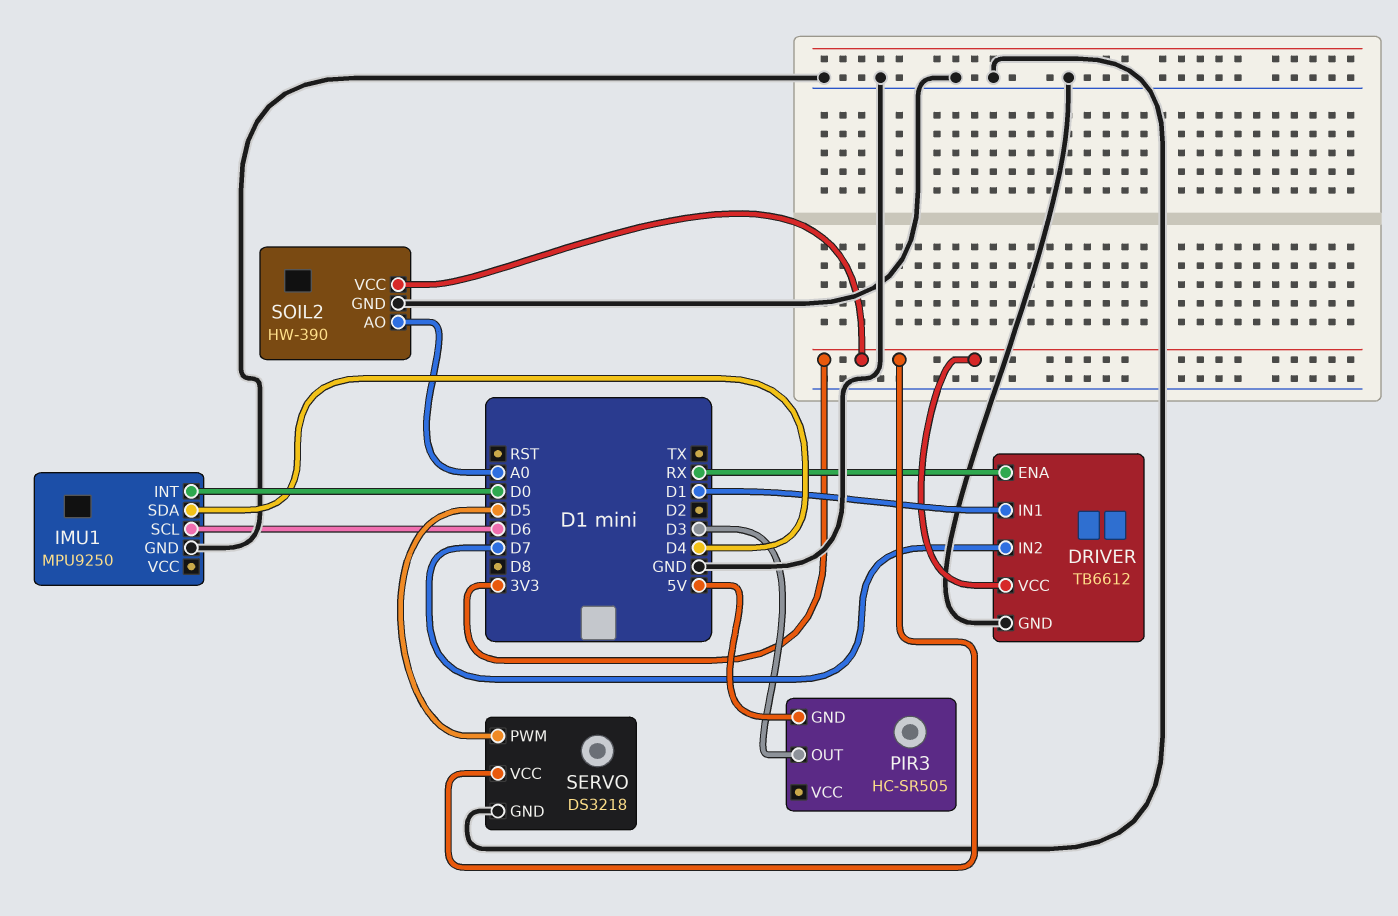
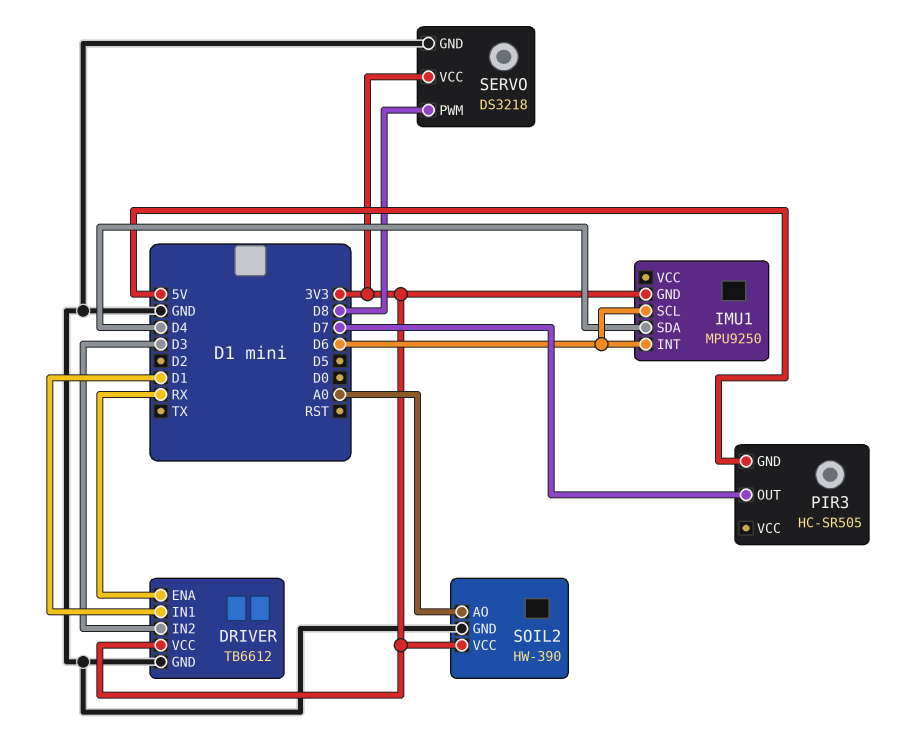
DRIVER pin IN2: D7 -> D3
IMU1 pin GND: GND -> 3V3
IMU1 pin INT: D0 -> D6
PIR3 pin OUT: D3 -> D7
SERVO pin PWM: D5 -> D8

